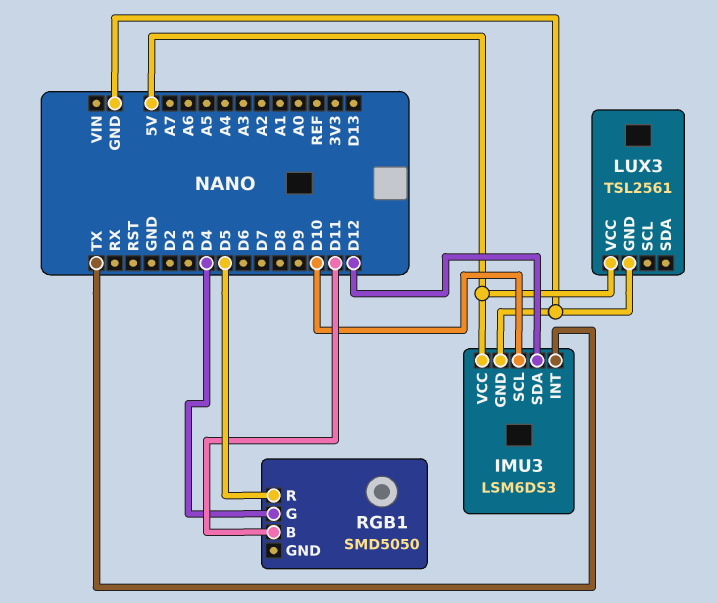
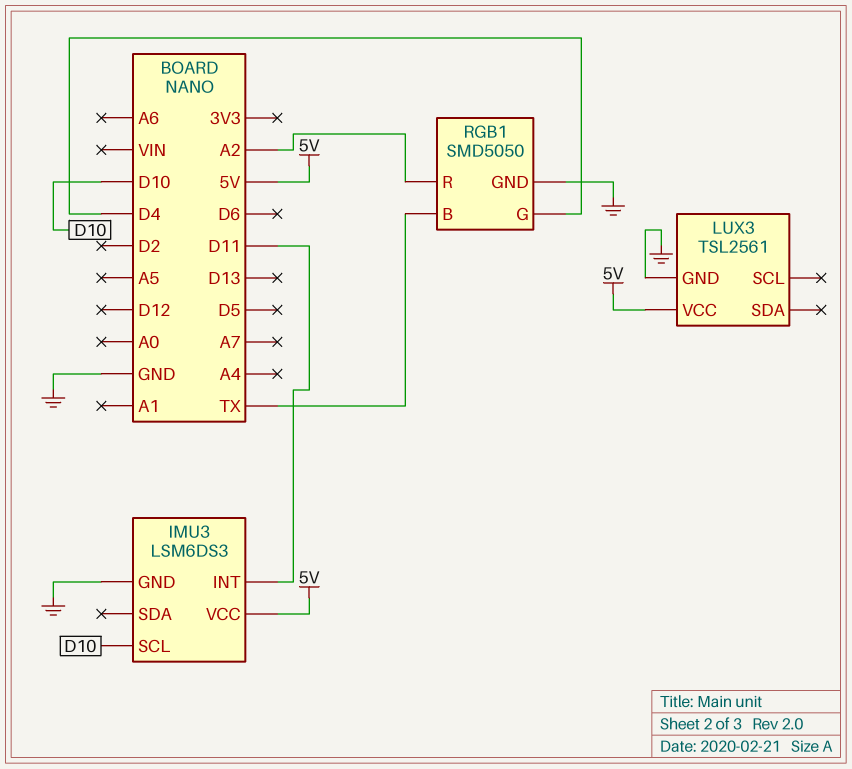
IMU3 pin INT: TX -> D11
IMU3 pin SDA: D12 -> none
RGB1 pin B: D11 -> TX
RGB1 pin GND: none -> GND
RGB1 pin R: D5 -> A2

